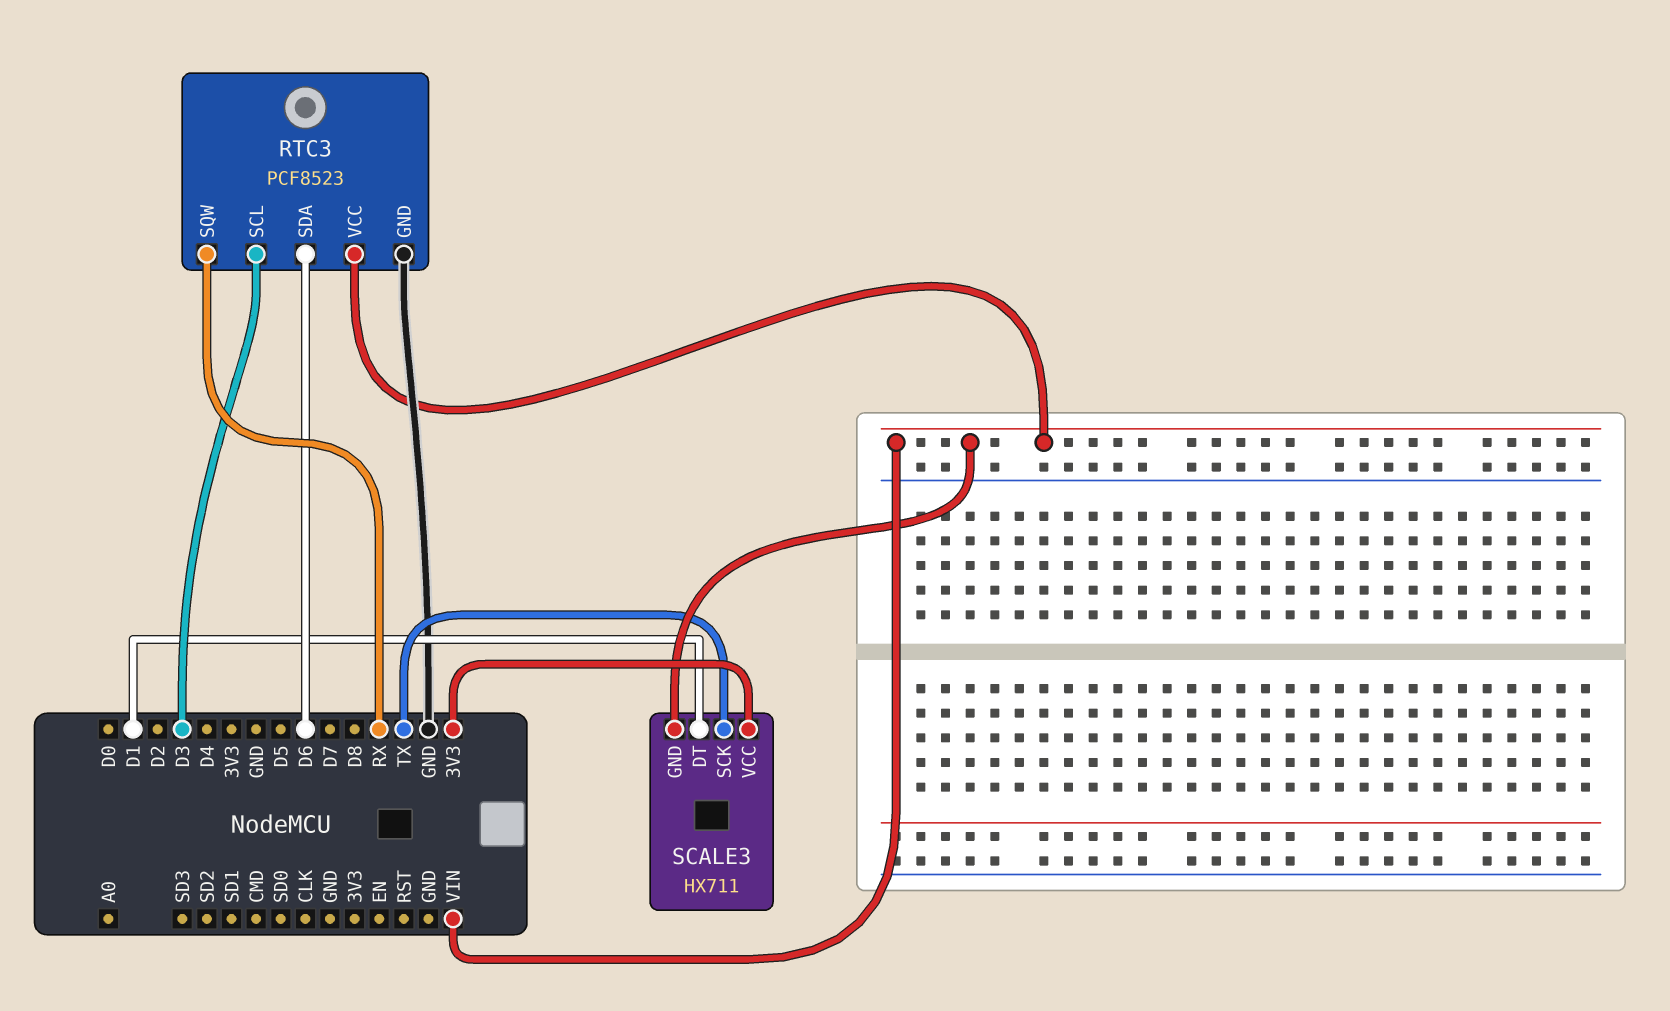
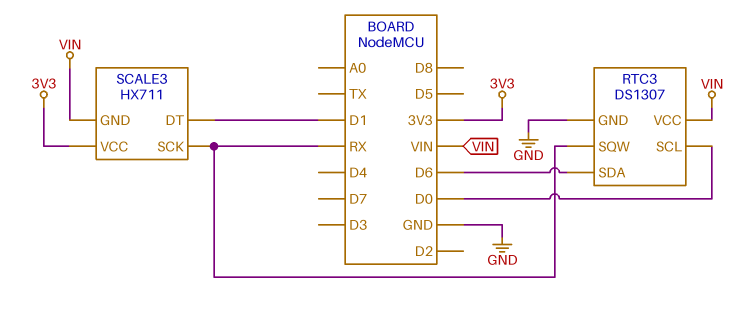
RTC3: PCF8523 -> DS1307
RTC3 pin SCL: D3 -> D0
SCALE3 pin SCK: TX -> RX

